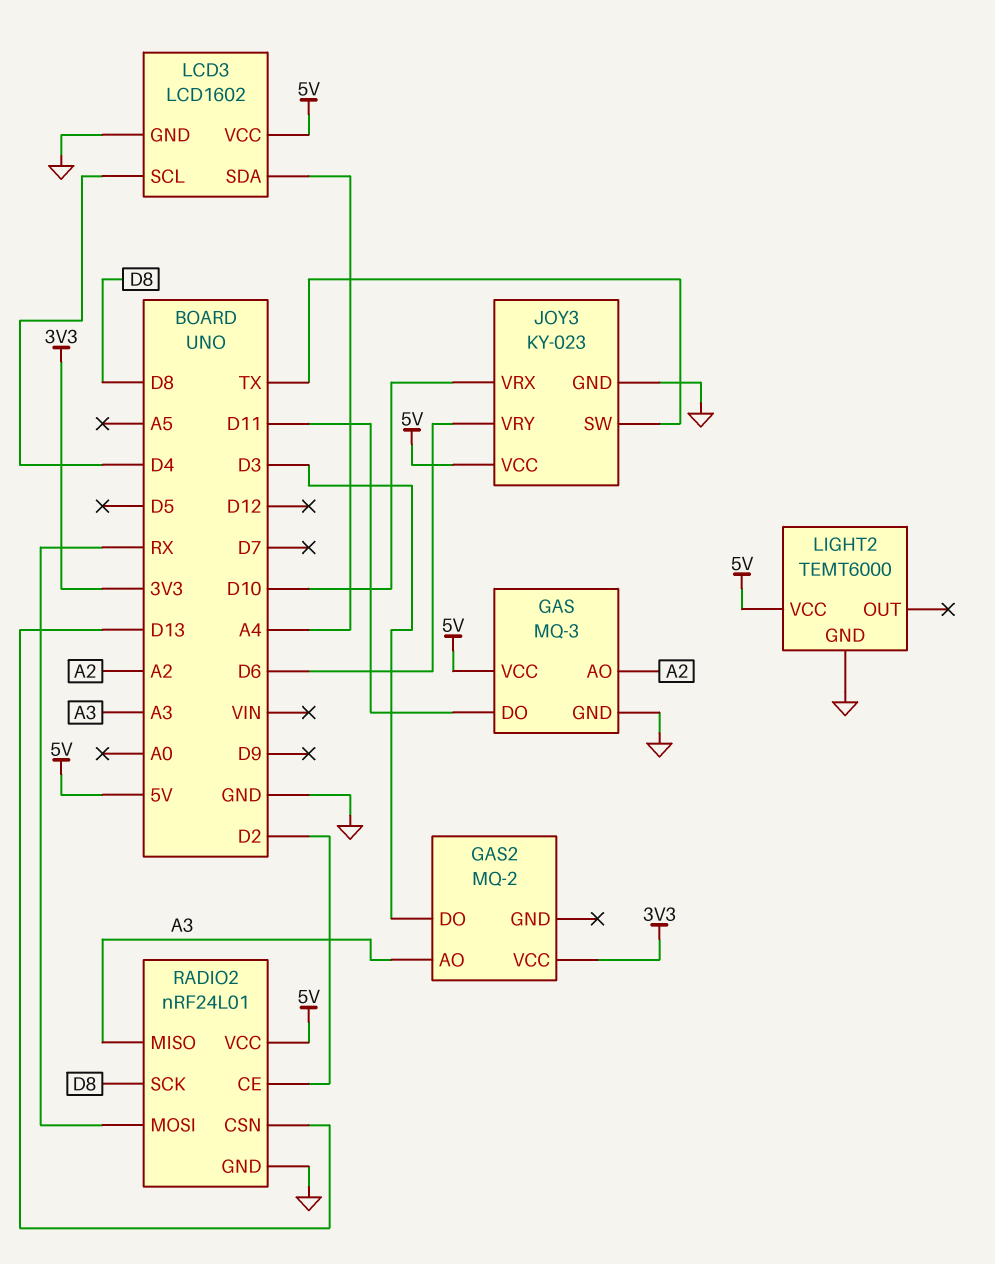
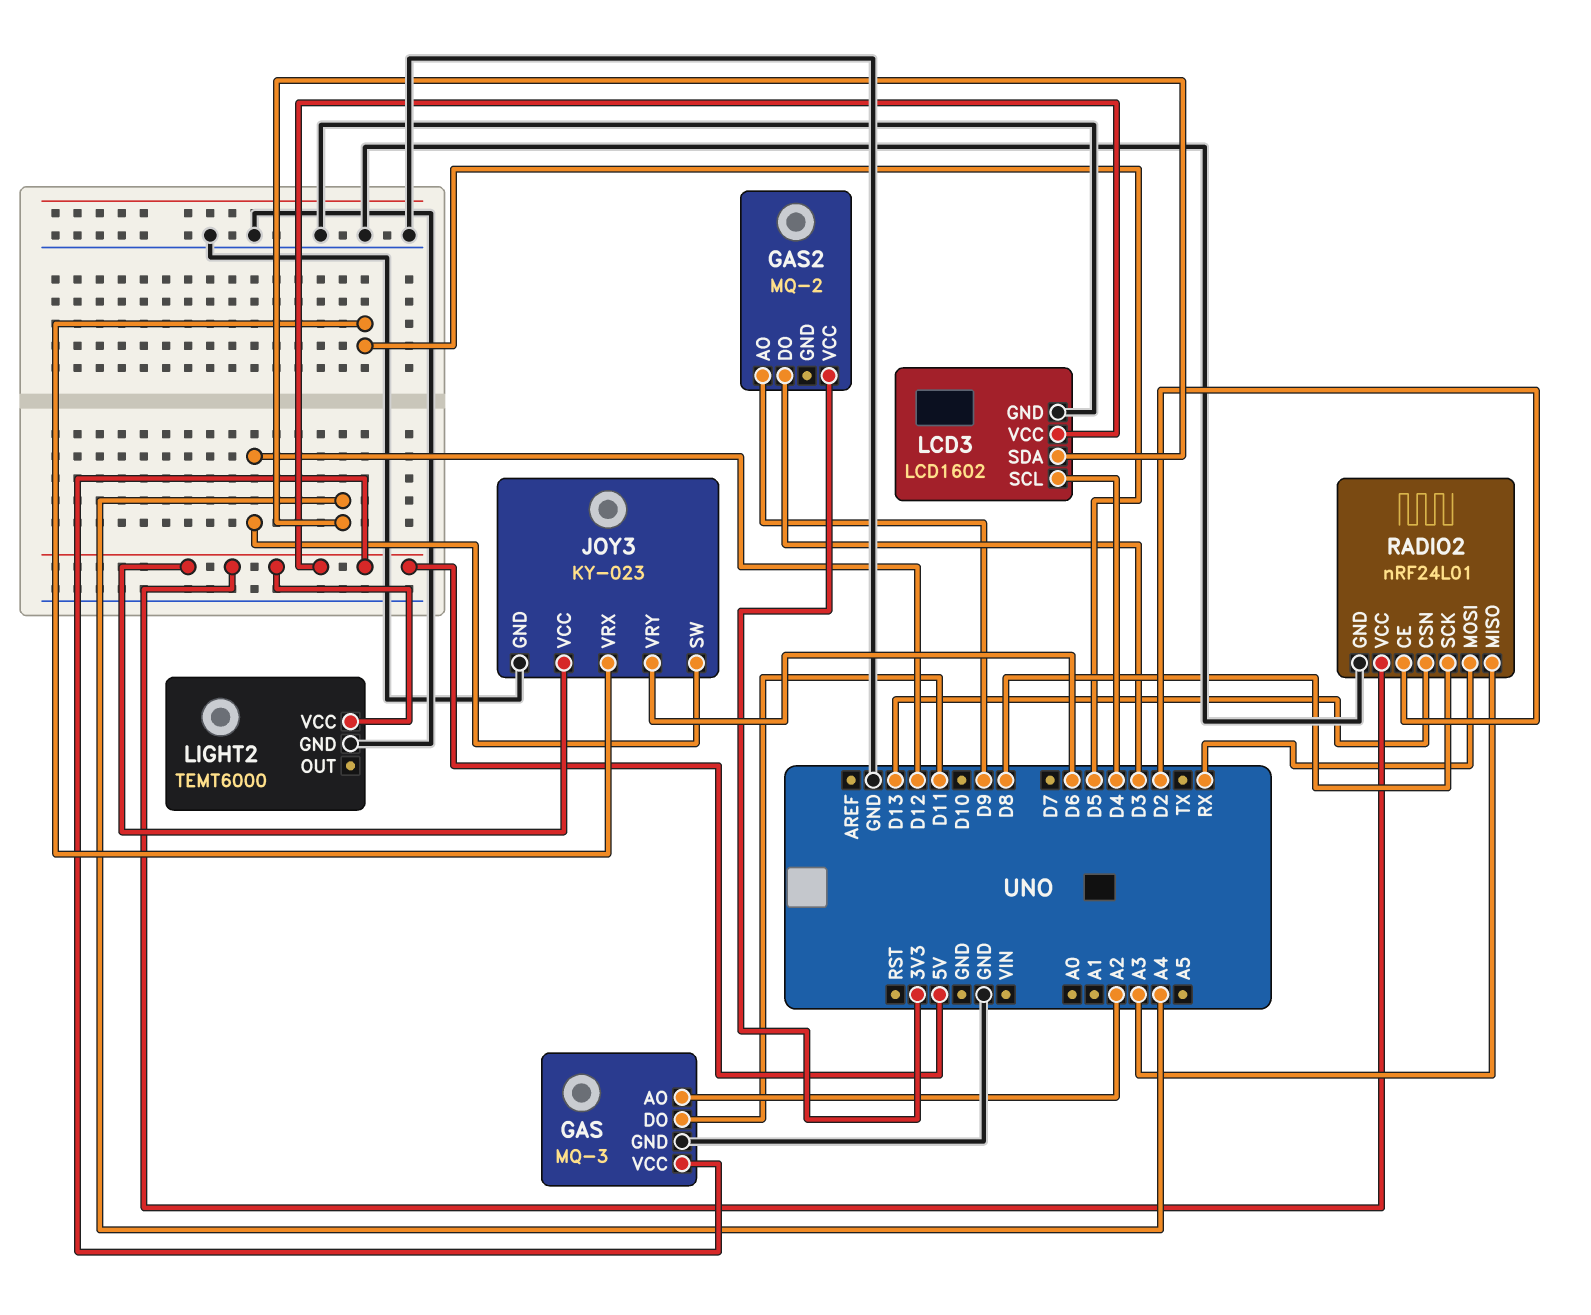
GAS2 pin AO: A3 -> D9
JOY3 pin SW: TX -> D12
JOY3 pin VRX: D10 -> D5

